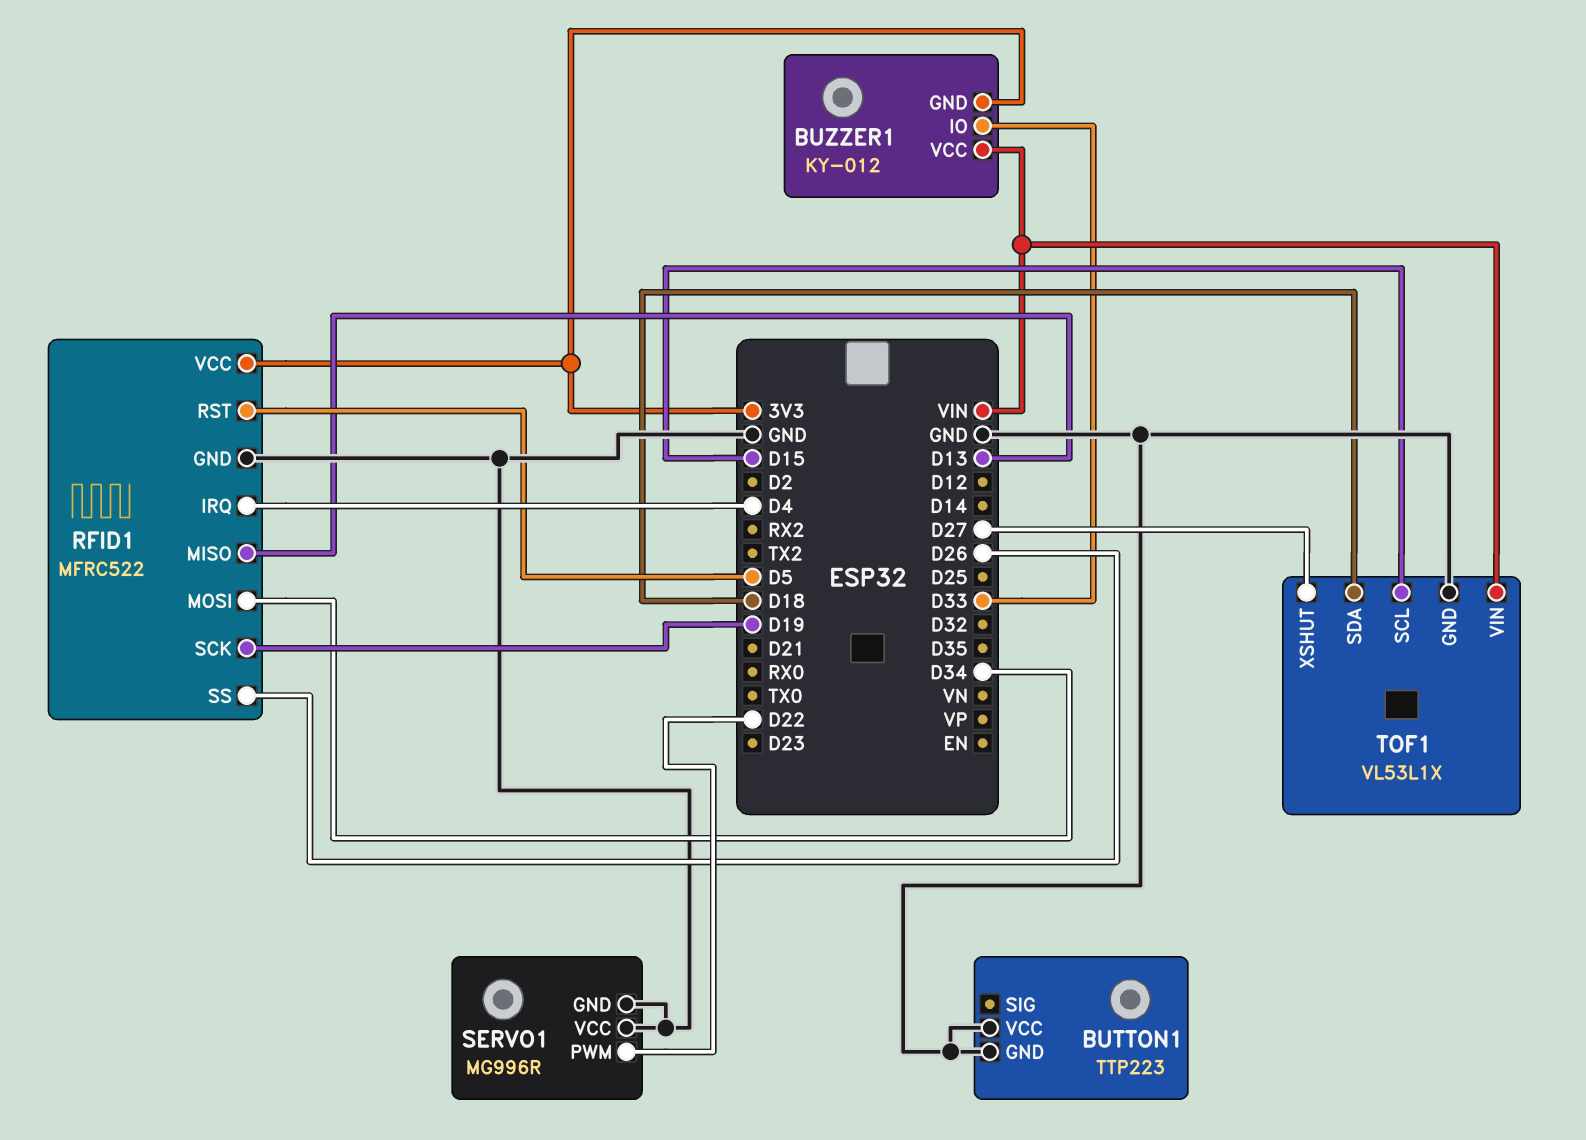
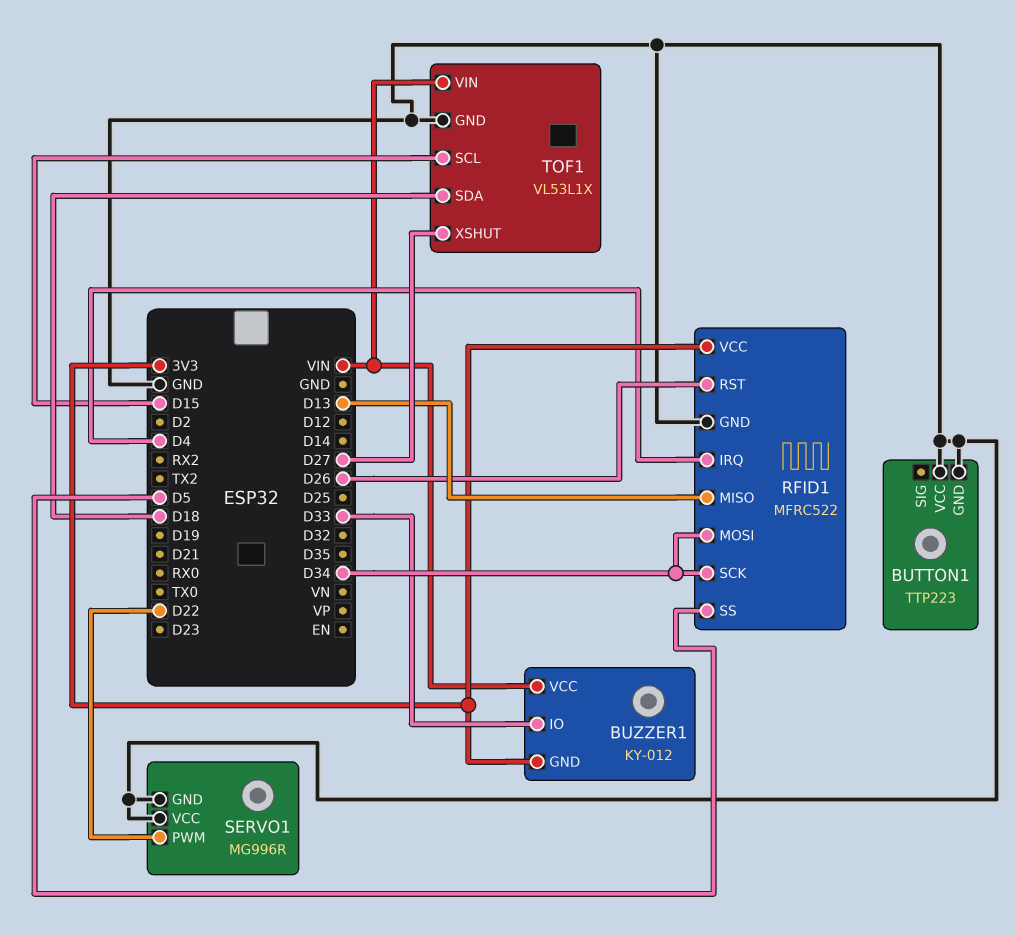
RFID1 pin RST: D5 -> D26
RFID1 pin SCK: D19 -> D34
RFID1 pin SS: D26 -> D5

